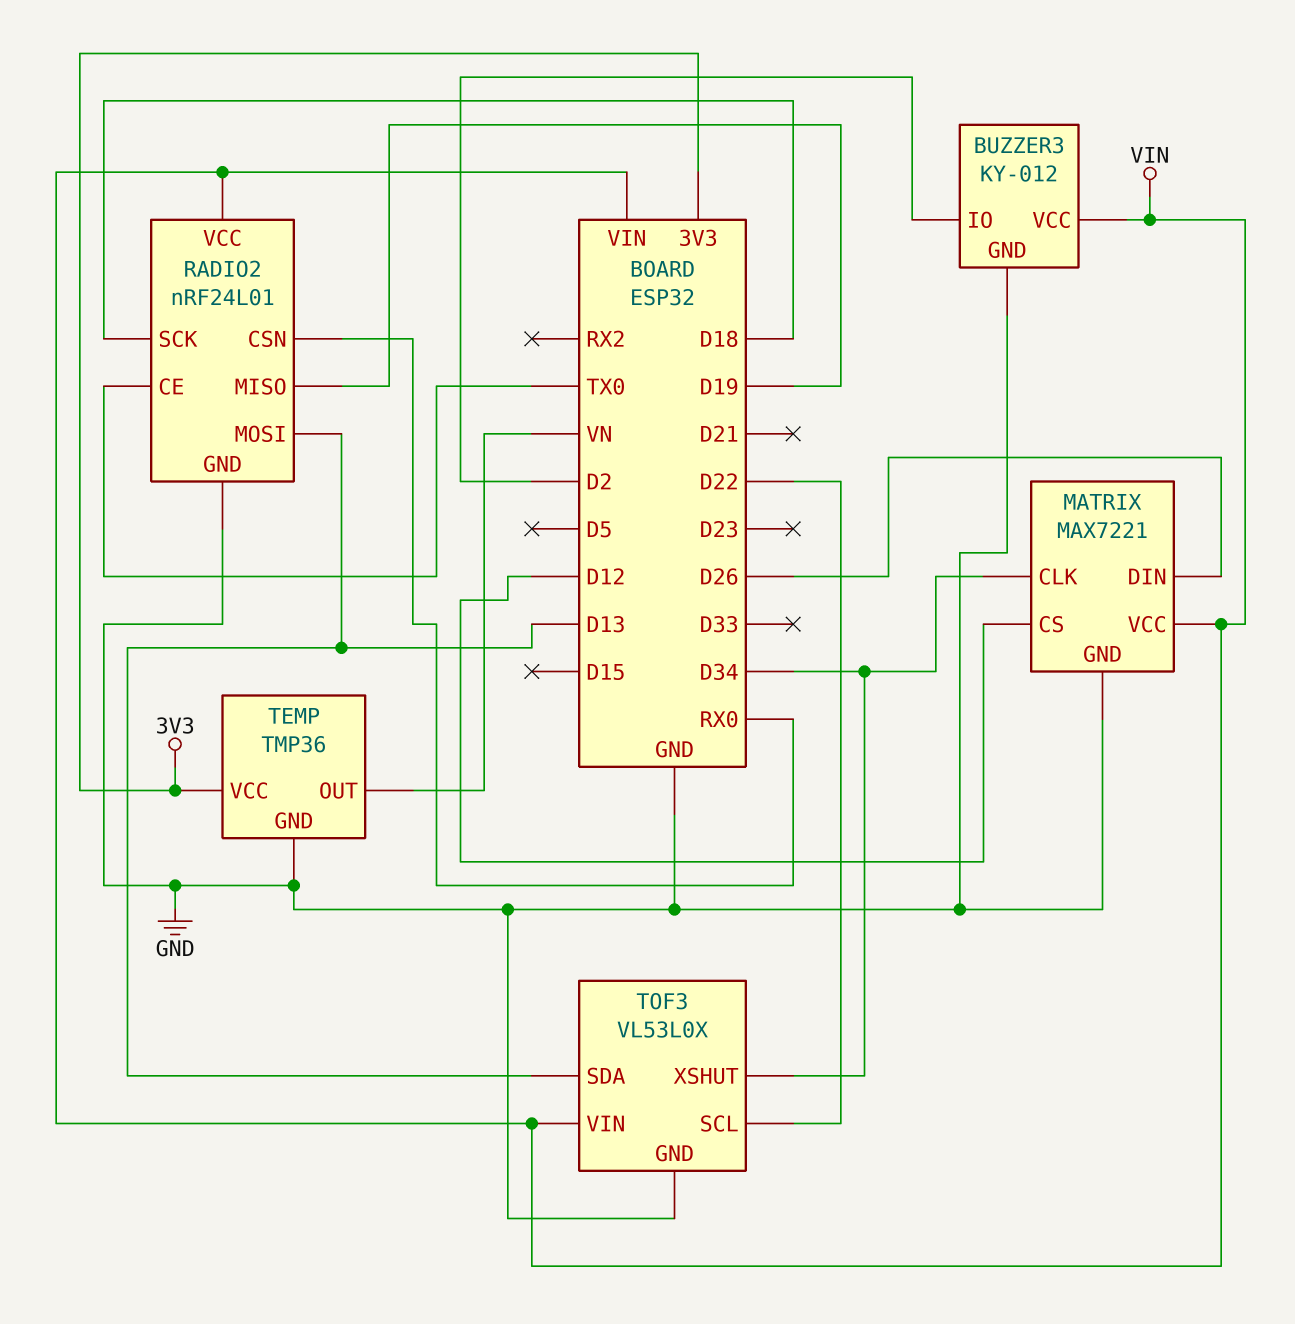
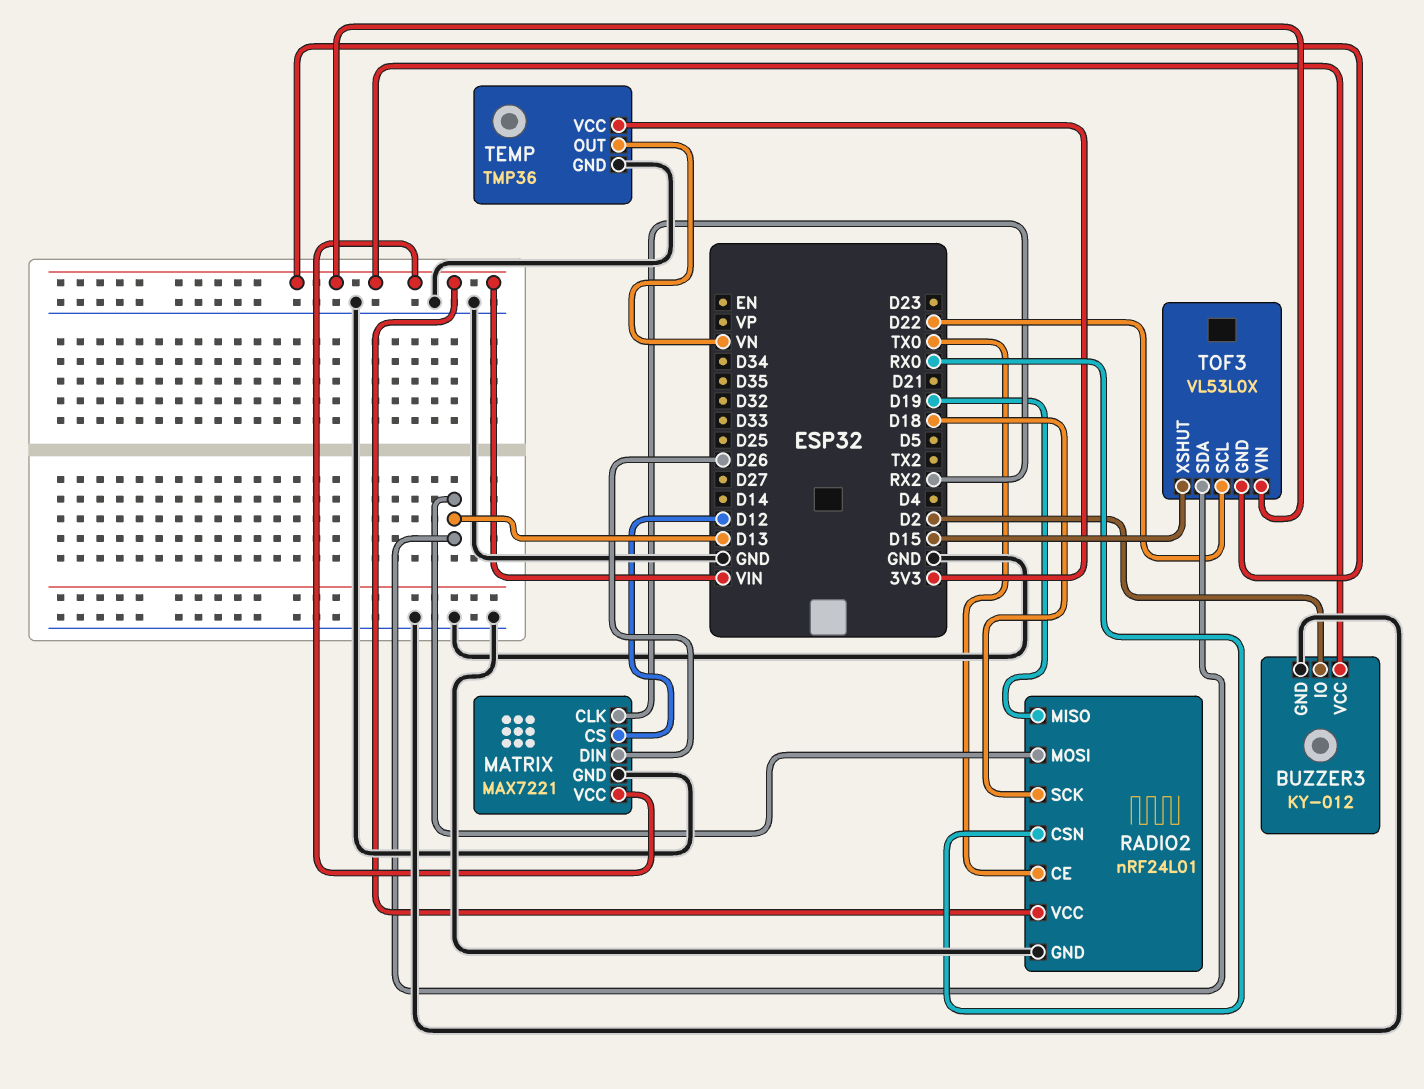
MATRIX pin CLK: D34 -> RX2
TOF3 pin GND: GND -> VIN
TOF3 pin XSHUT: D34 -> D15

